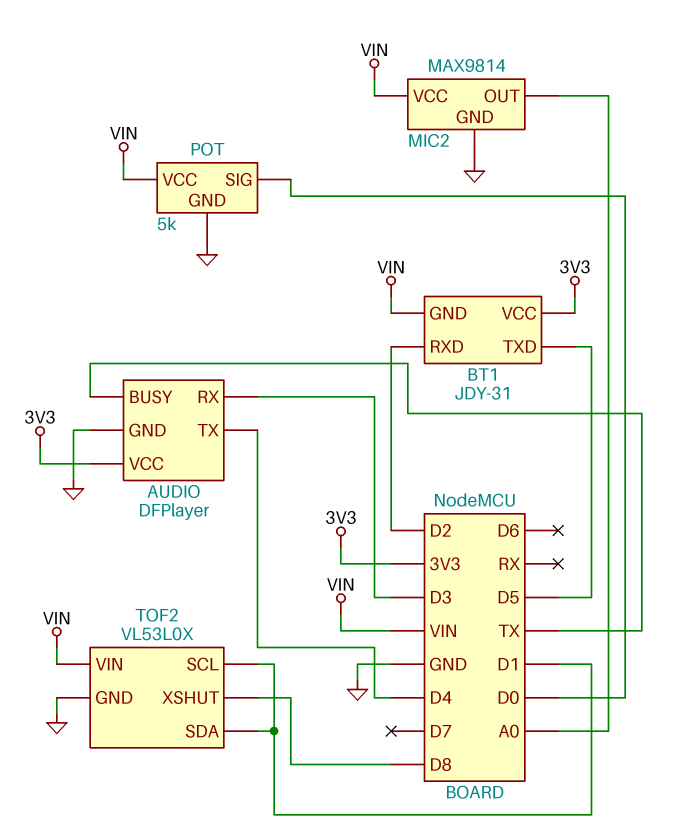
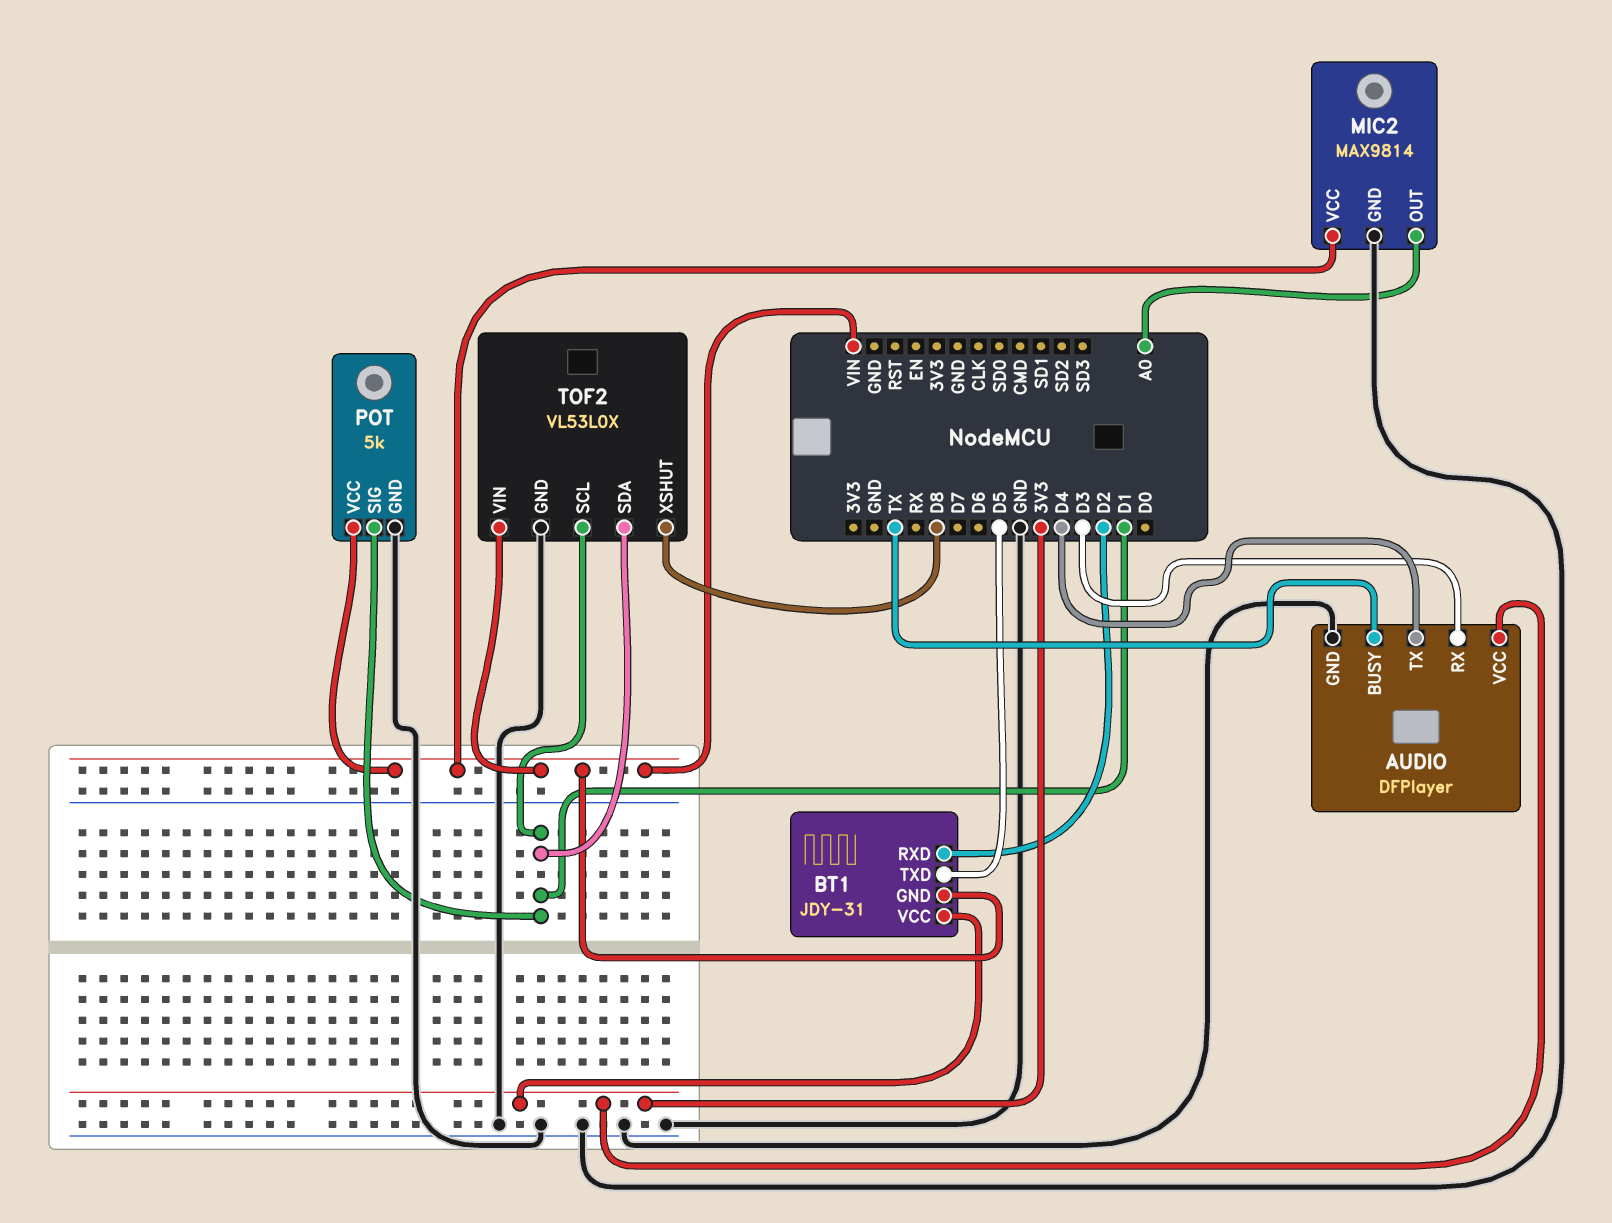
POT pin SIG: D0 -> D1

